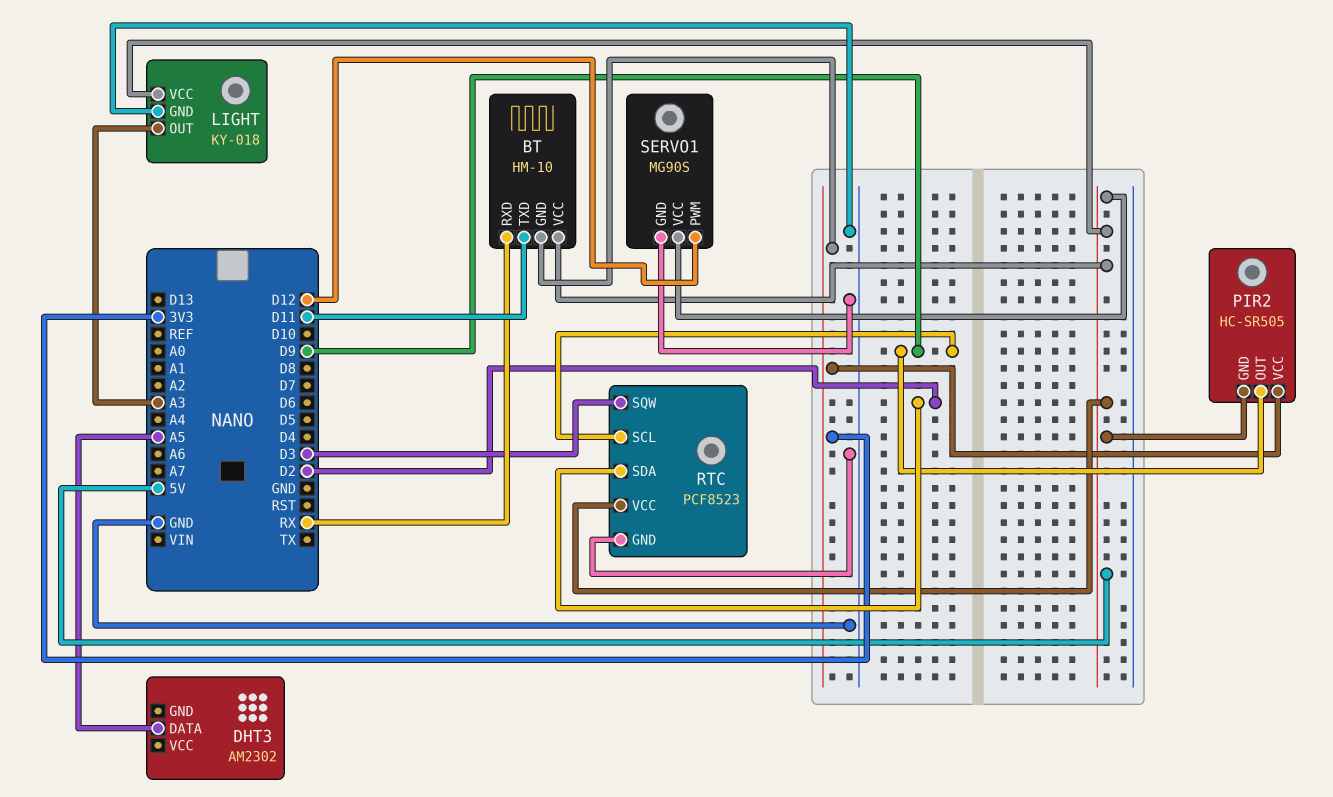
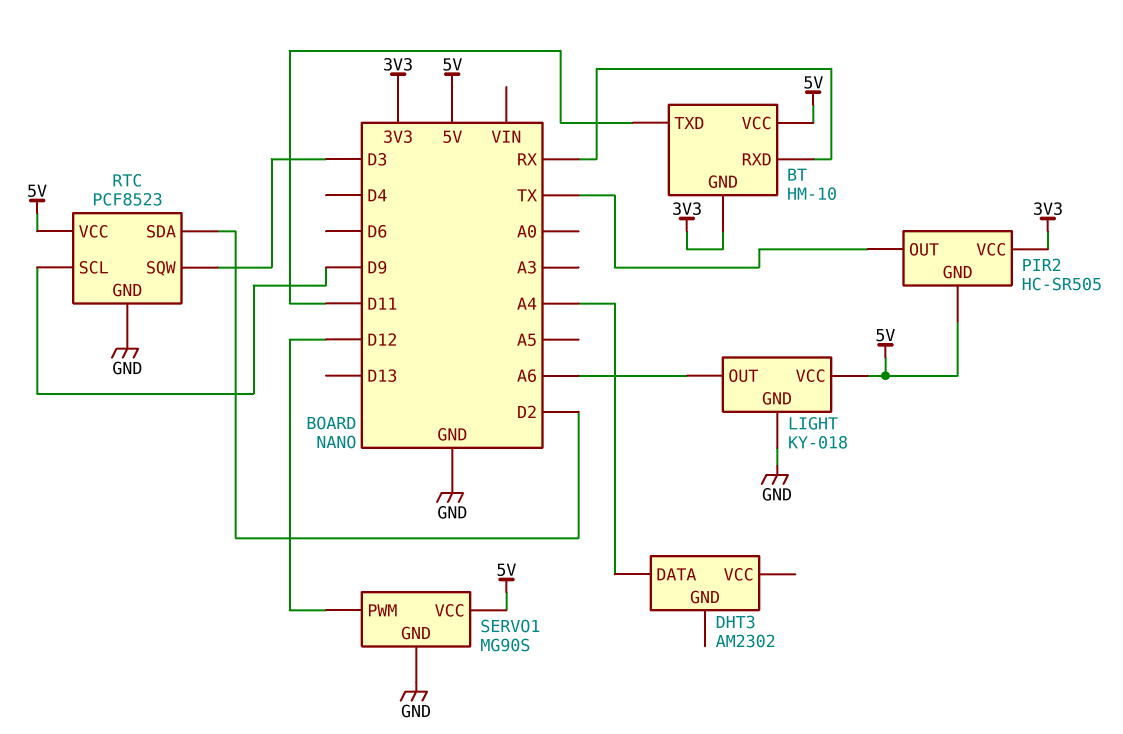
DHT3 pin DATA: A5 -> A4
LIGHT pin OUT: A3 -> A6
PIR2 pin OUT: D9 -> TX

